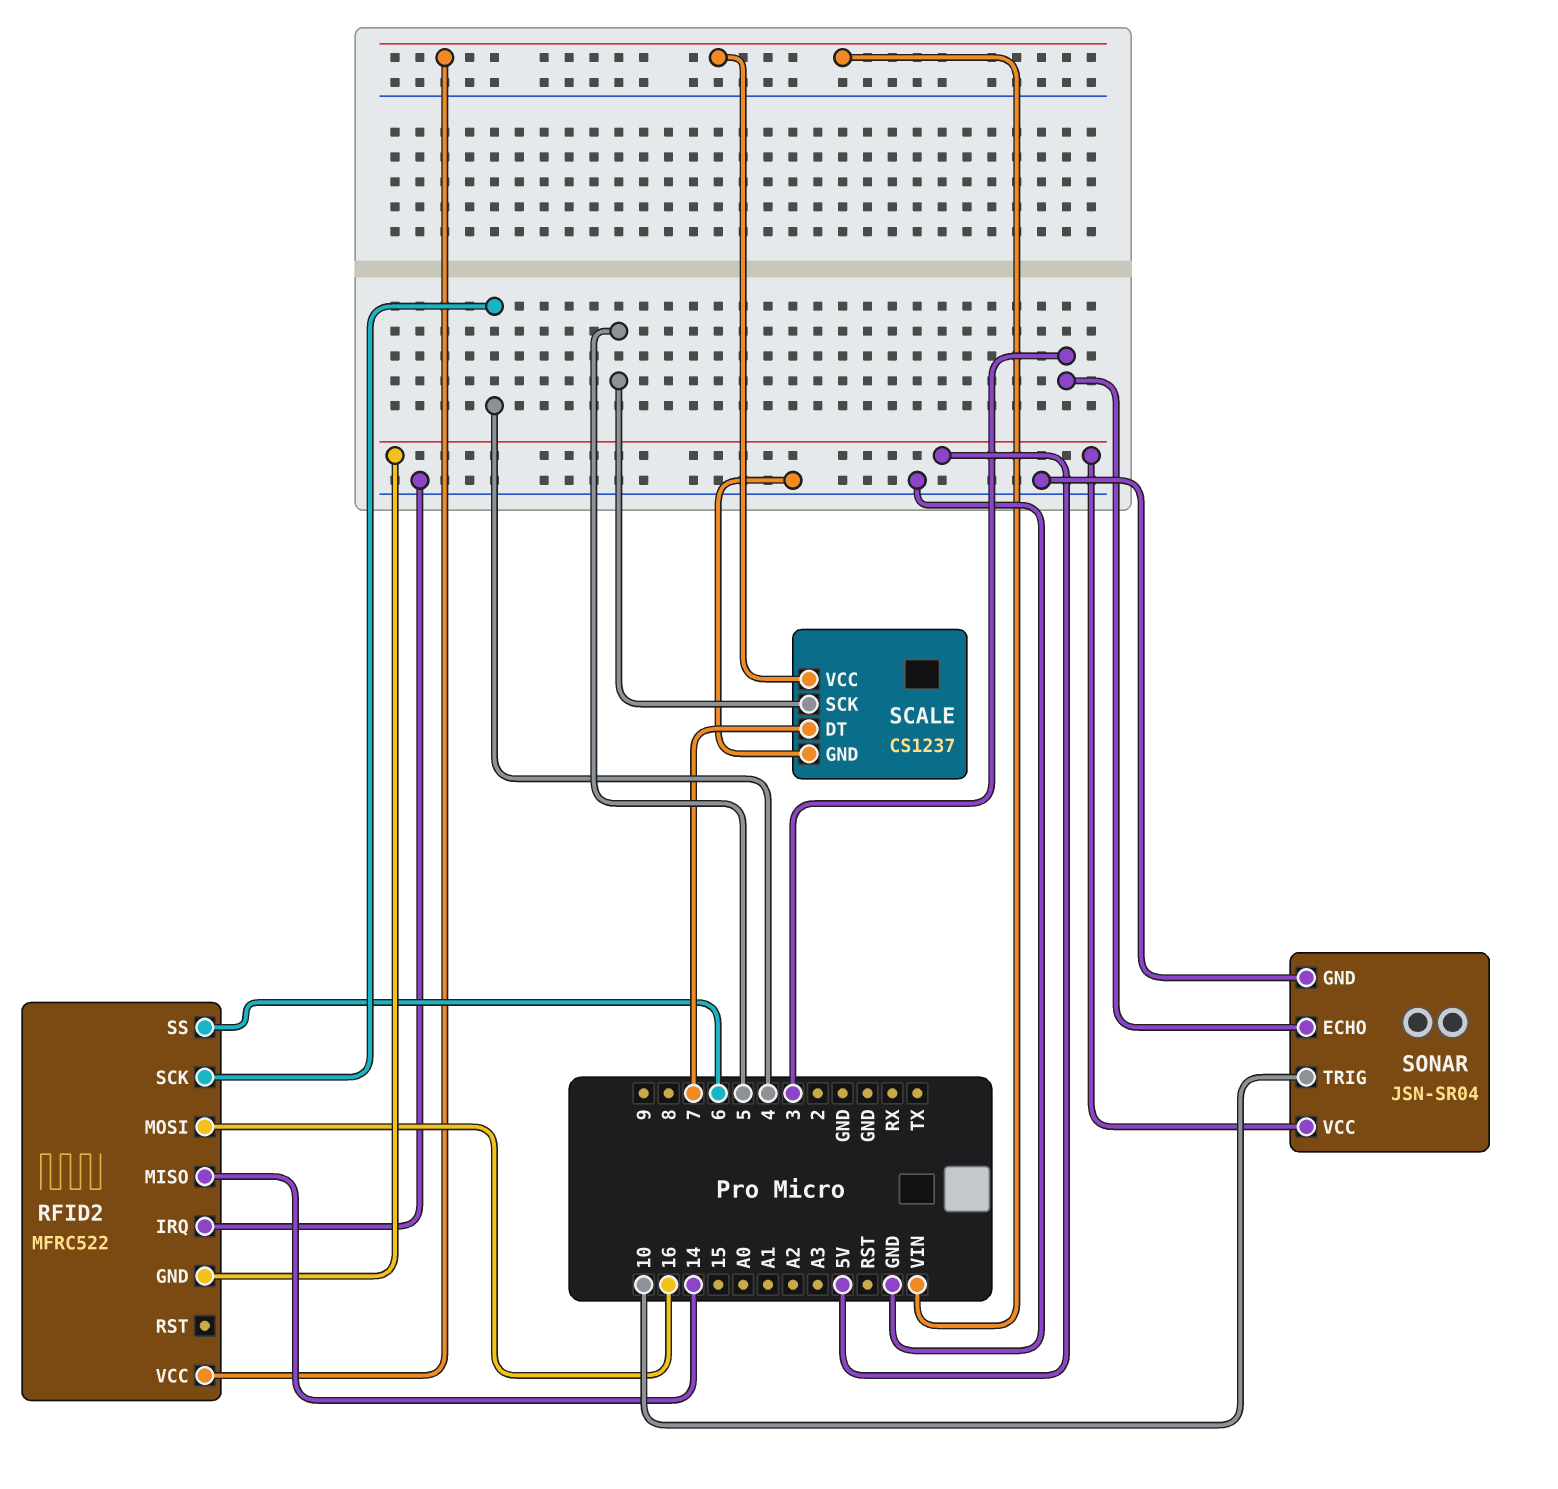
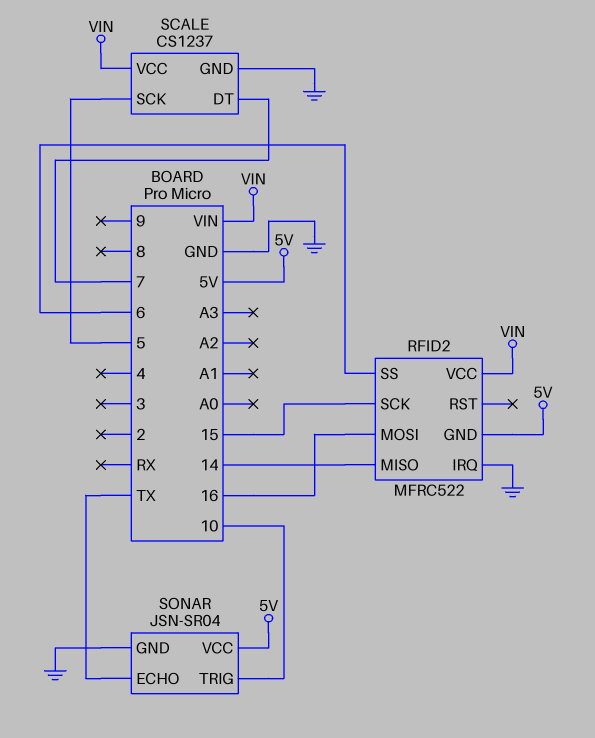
RFID2 pin SCK: 4 -> 15
SONAR pin ECHO: 3 -> TX

